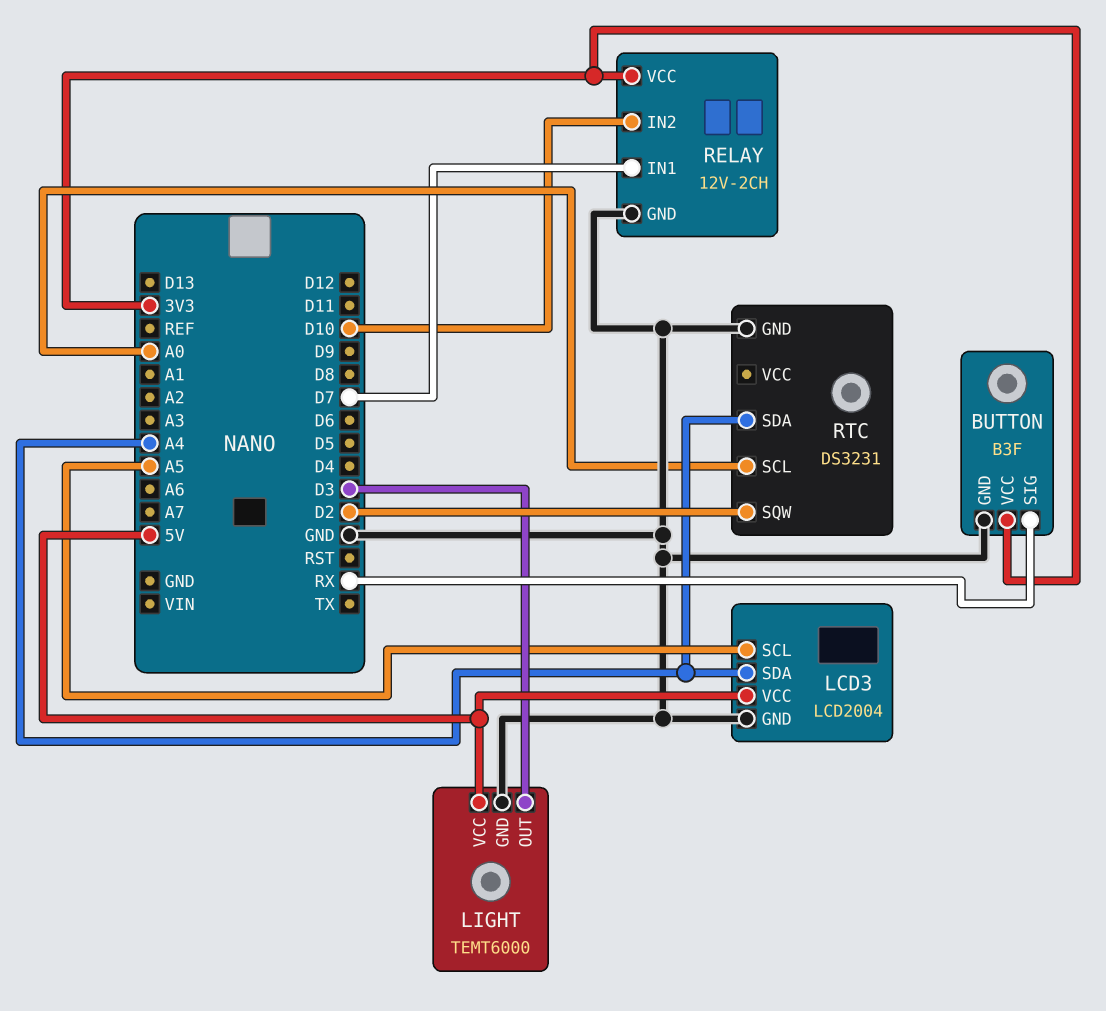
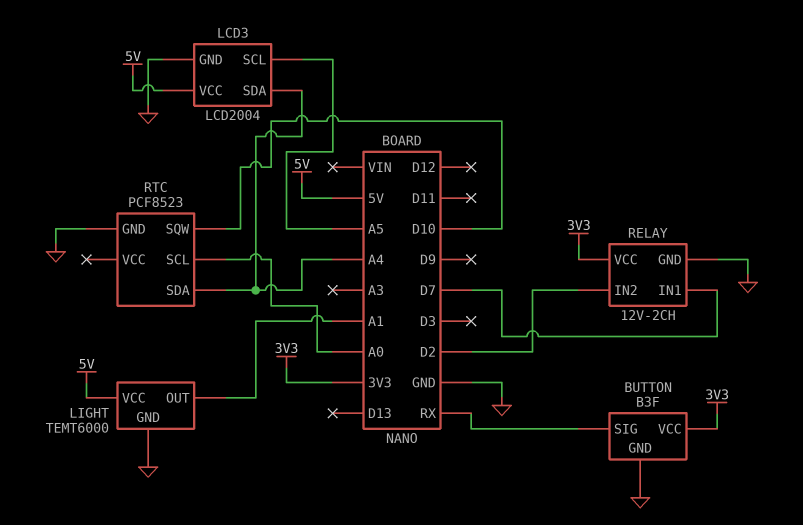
LIGHT pin OUT: D3 -> A1
RELAY pin IN2: D10 -> D2
RTC: DS3231 -> PCF8523
RTC pin SQW: D2 -> D10

